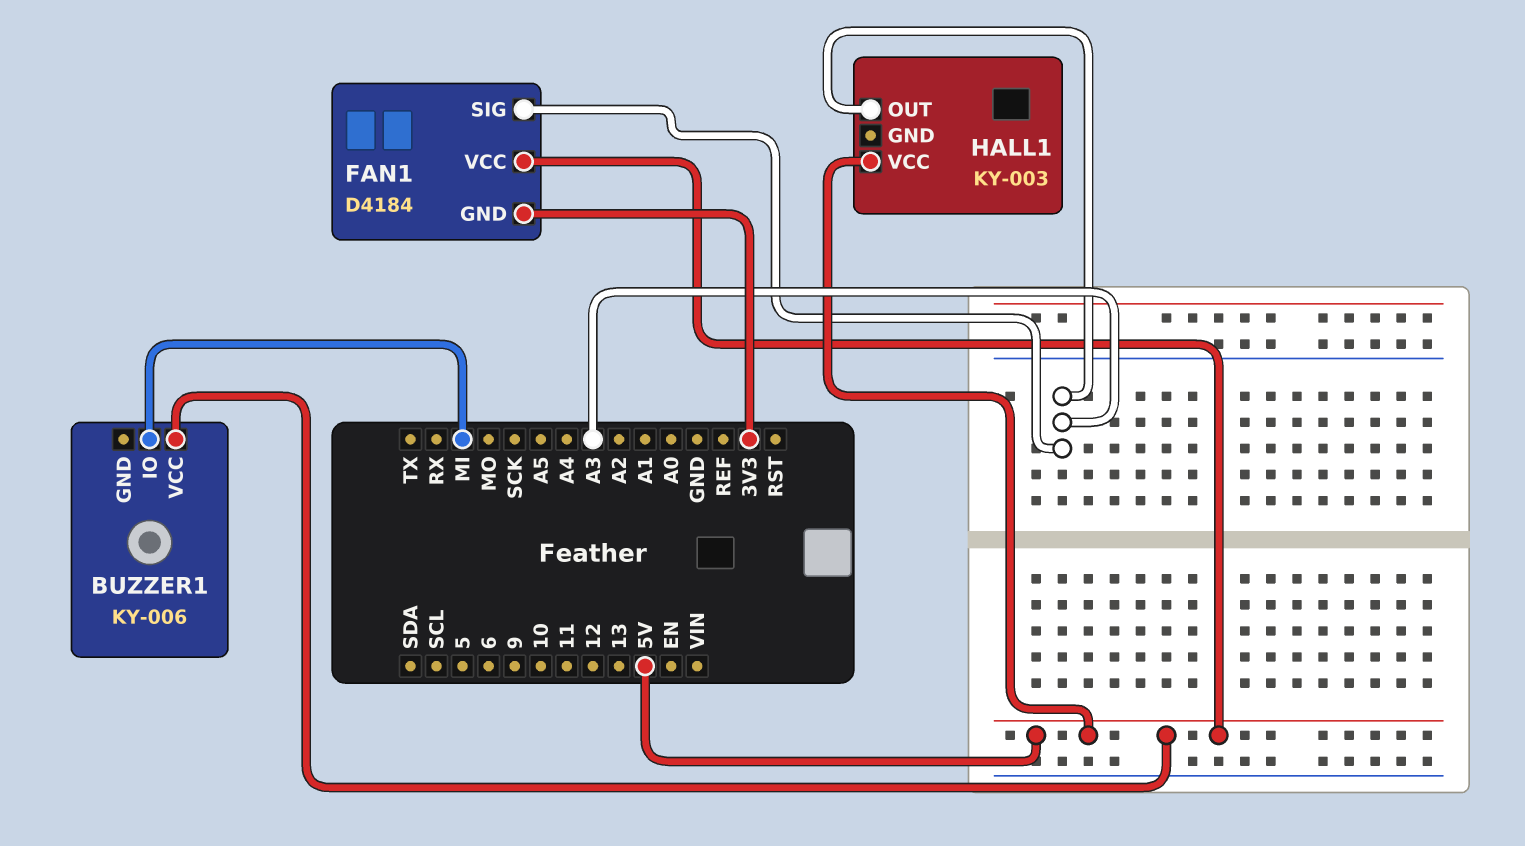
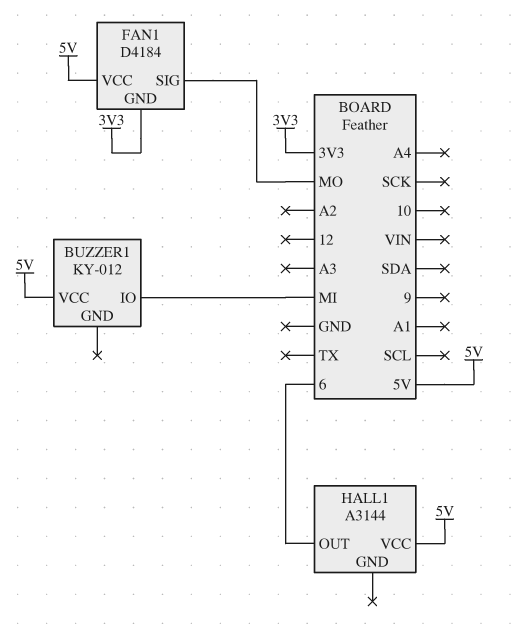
BUZZER1: KY-006 -> KY-012
FAN1 pin SIG: A3 -> MO
HALL1: KY-003 -> A3144
HALL1 pin OUT: A3 -> 6

